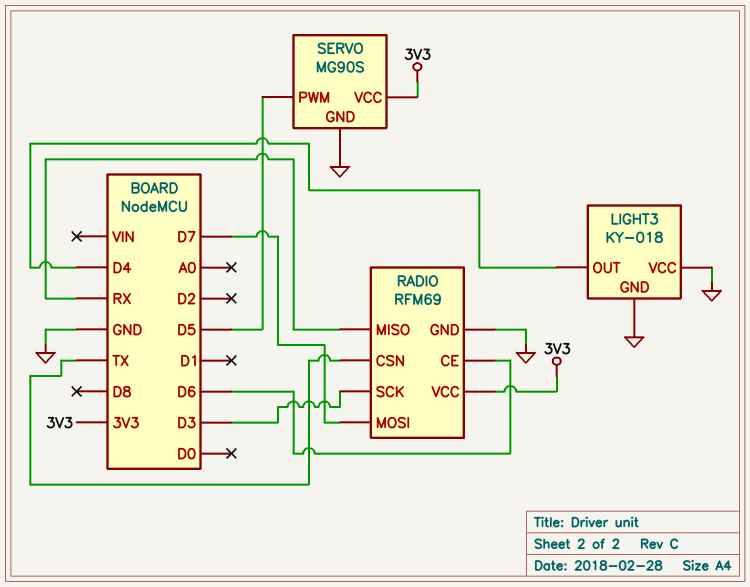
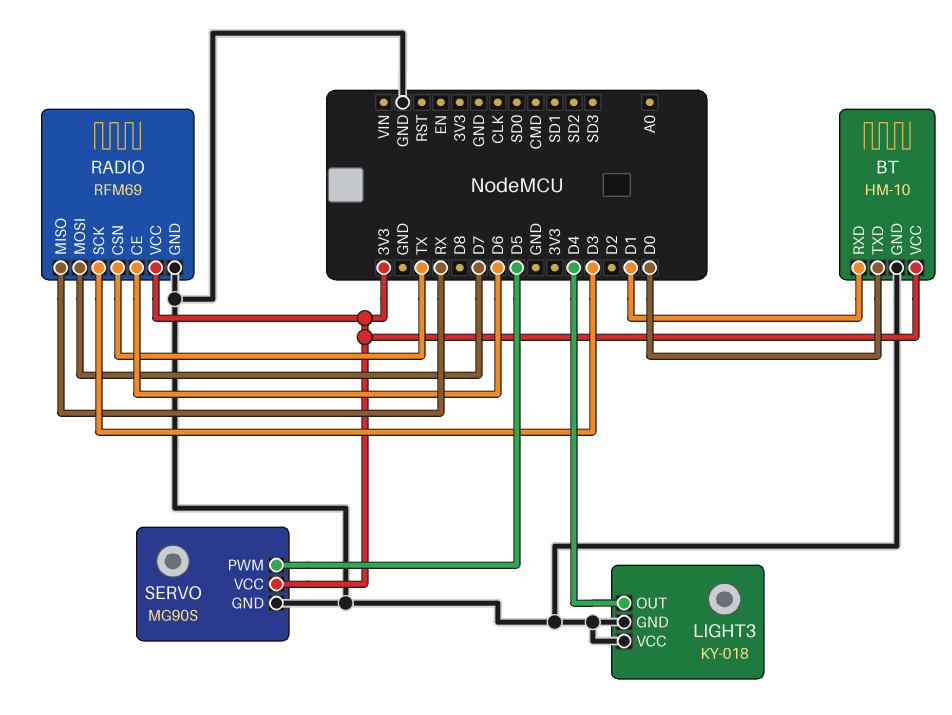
BT: none -> HM-10
BT pin GND: none -> GND
BT pin RXD: none -> D1
BT pin TXD: none -> D0
BT pin VCC: none -> 3V3

